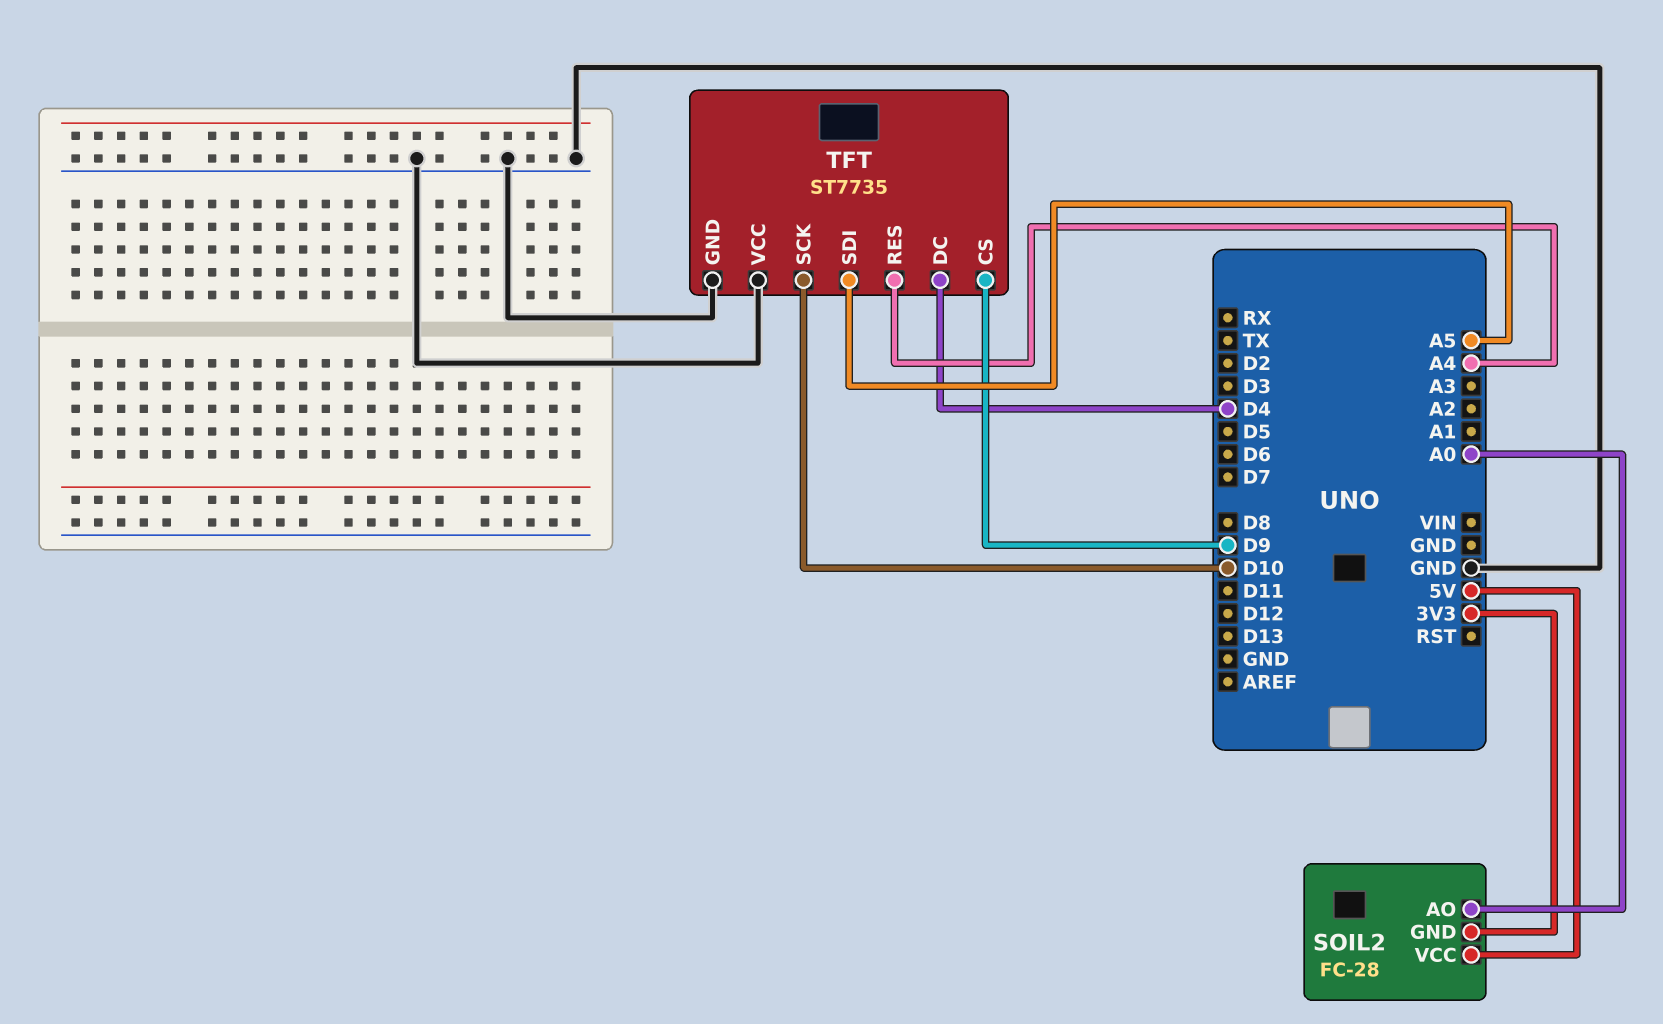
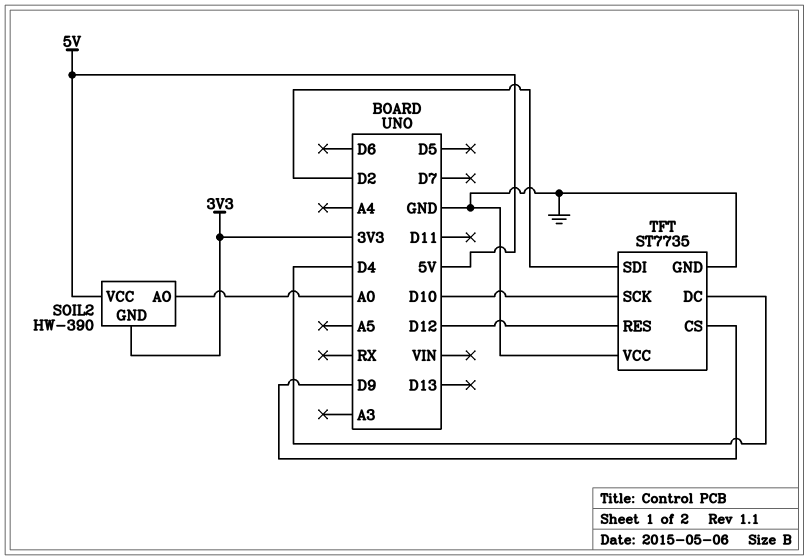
SOIL2: FC-28 -> HW-390
TFT pin RES: A4 -> D12
TFT pin SDI: A5 -> D2

